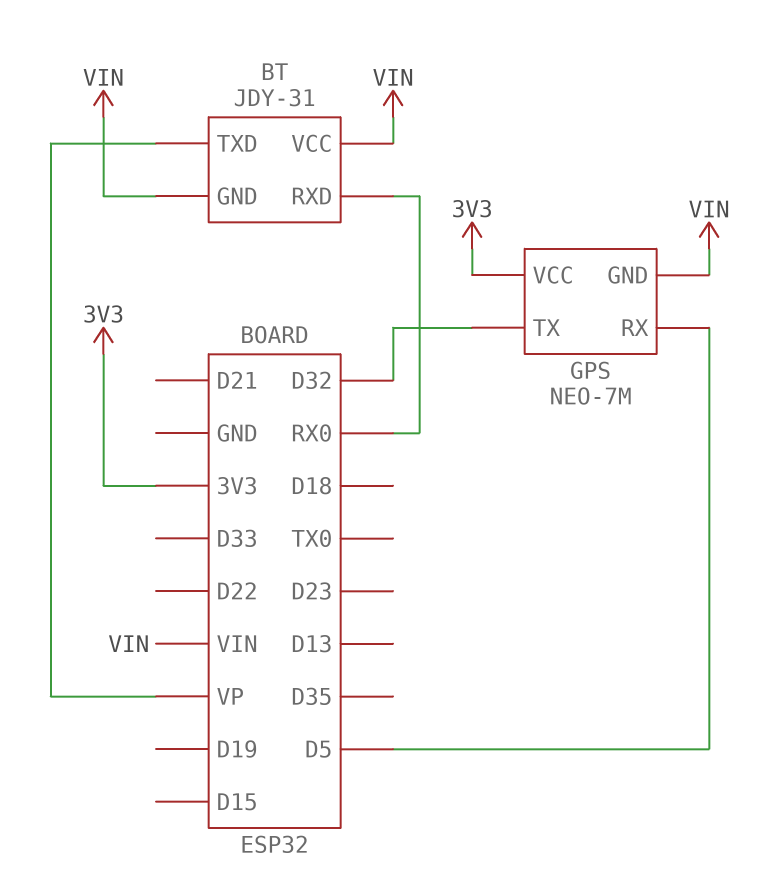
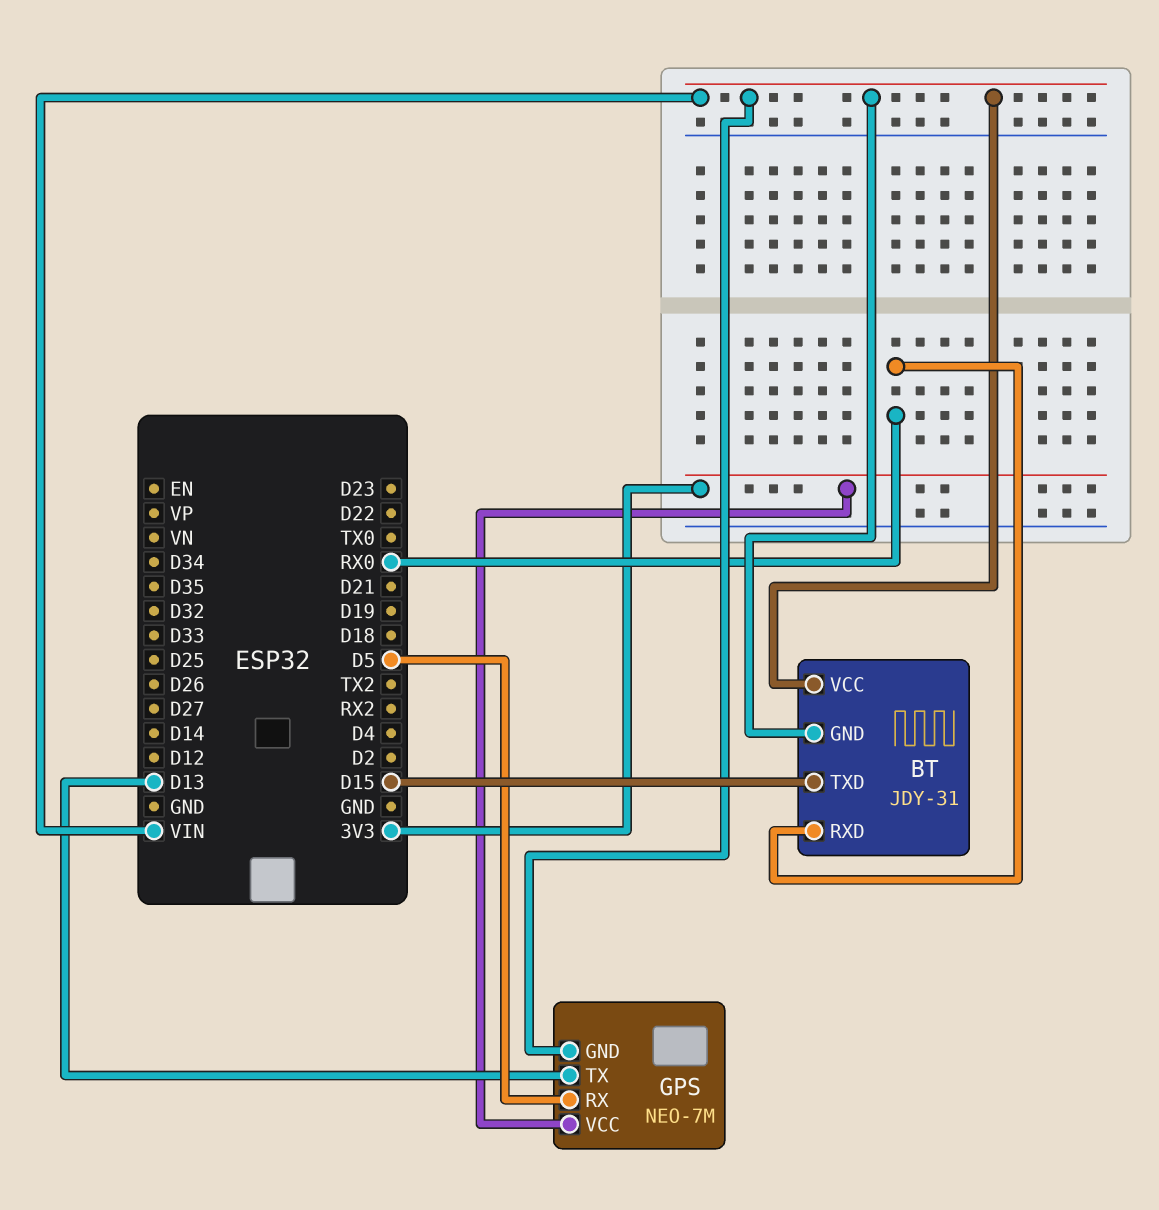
BT pin TXD: VP -> D15
GPS pin TX: D32 -> D13

